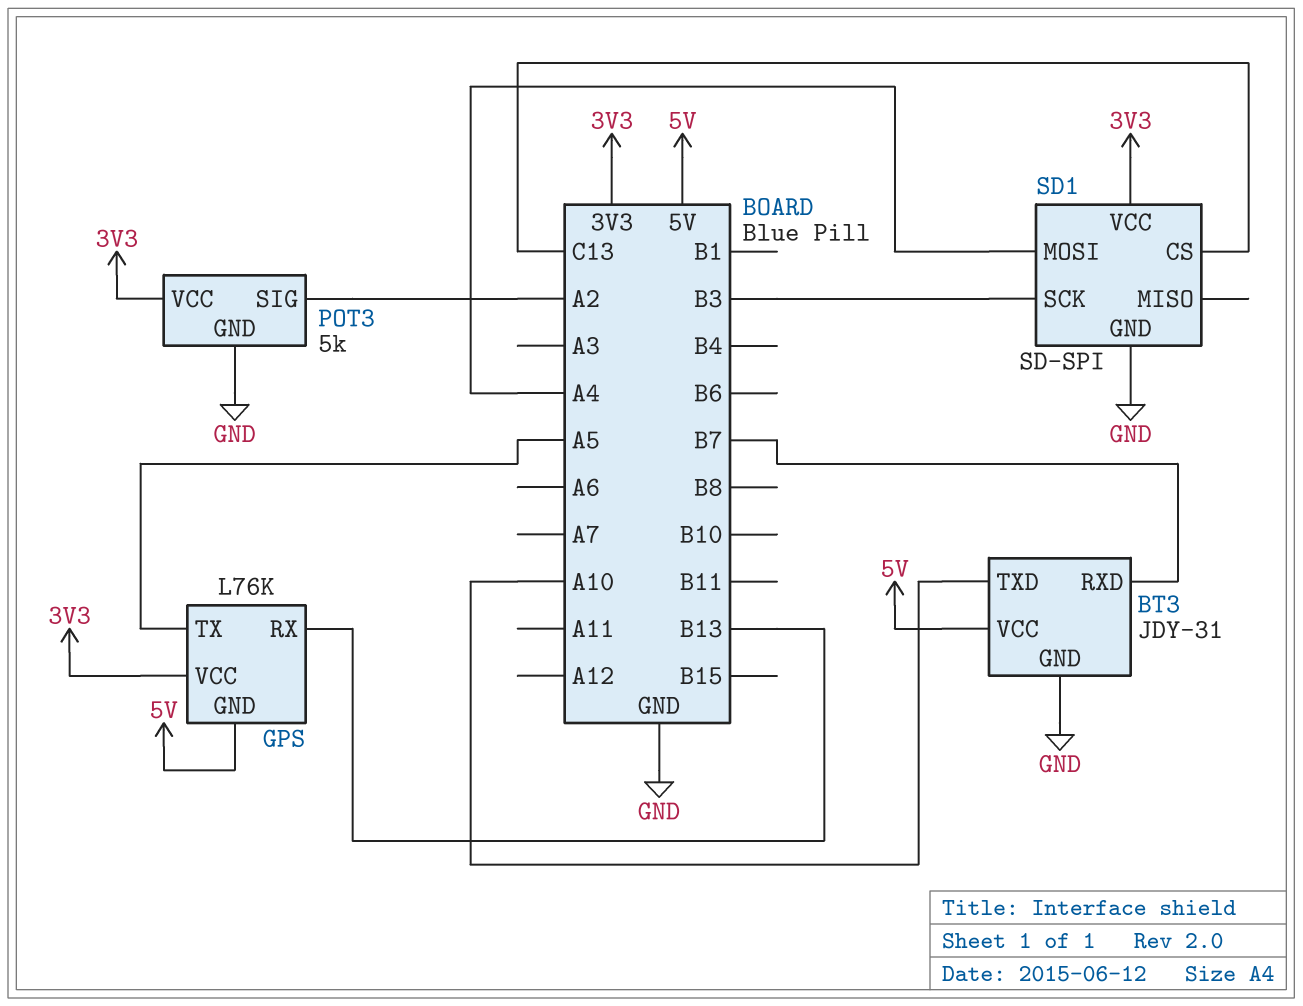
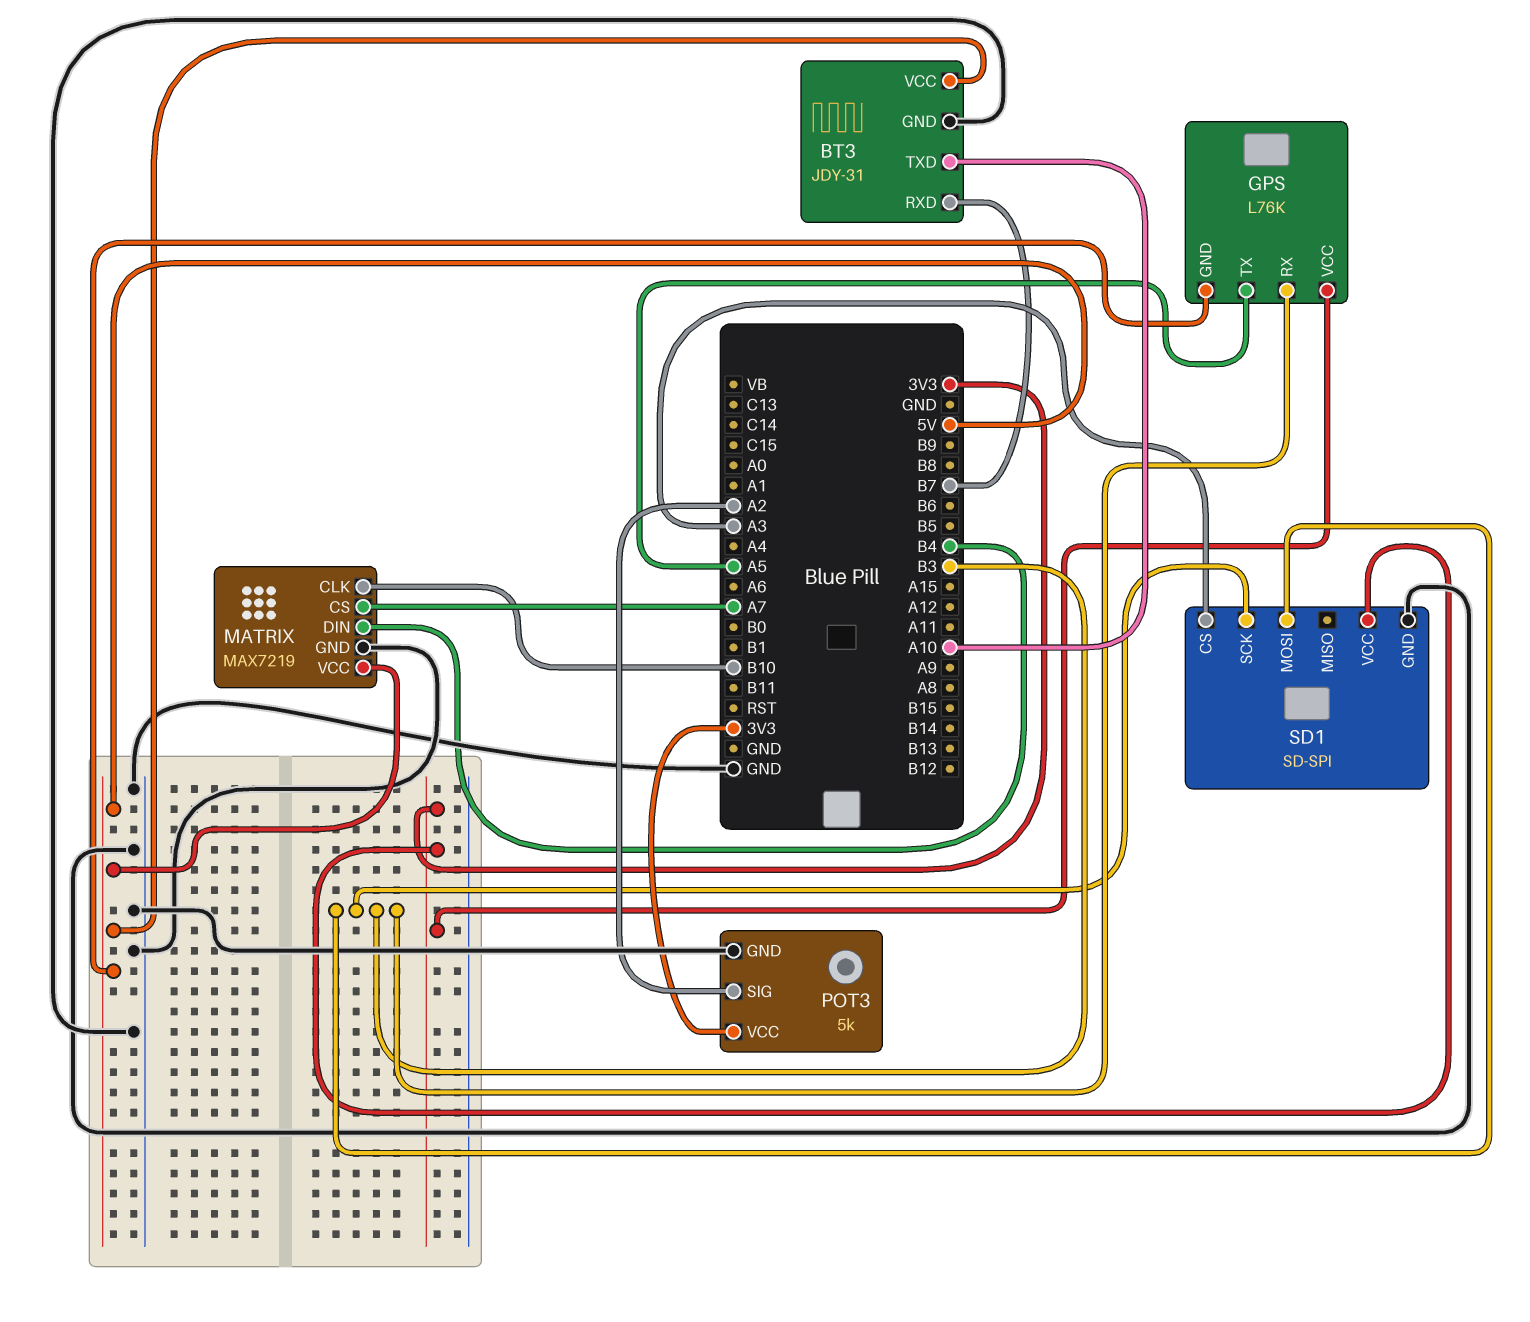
GPS pin RX: B13 -> B3
MATRIX: none -> MAX7219
MATRIX pin CLK: none -> B10
MATRIX pin CS: none -> A7
MATRIX pin DIN: none -> B4
MATRIX pin GND: none -> GND
MATRIX pin VCC: none -> 5V
SD1 pin CS: C13 -> A3
SD1 pin MOSI: A4 -> B3

